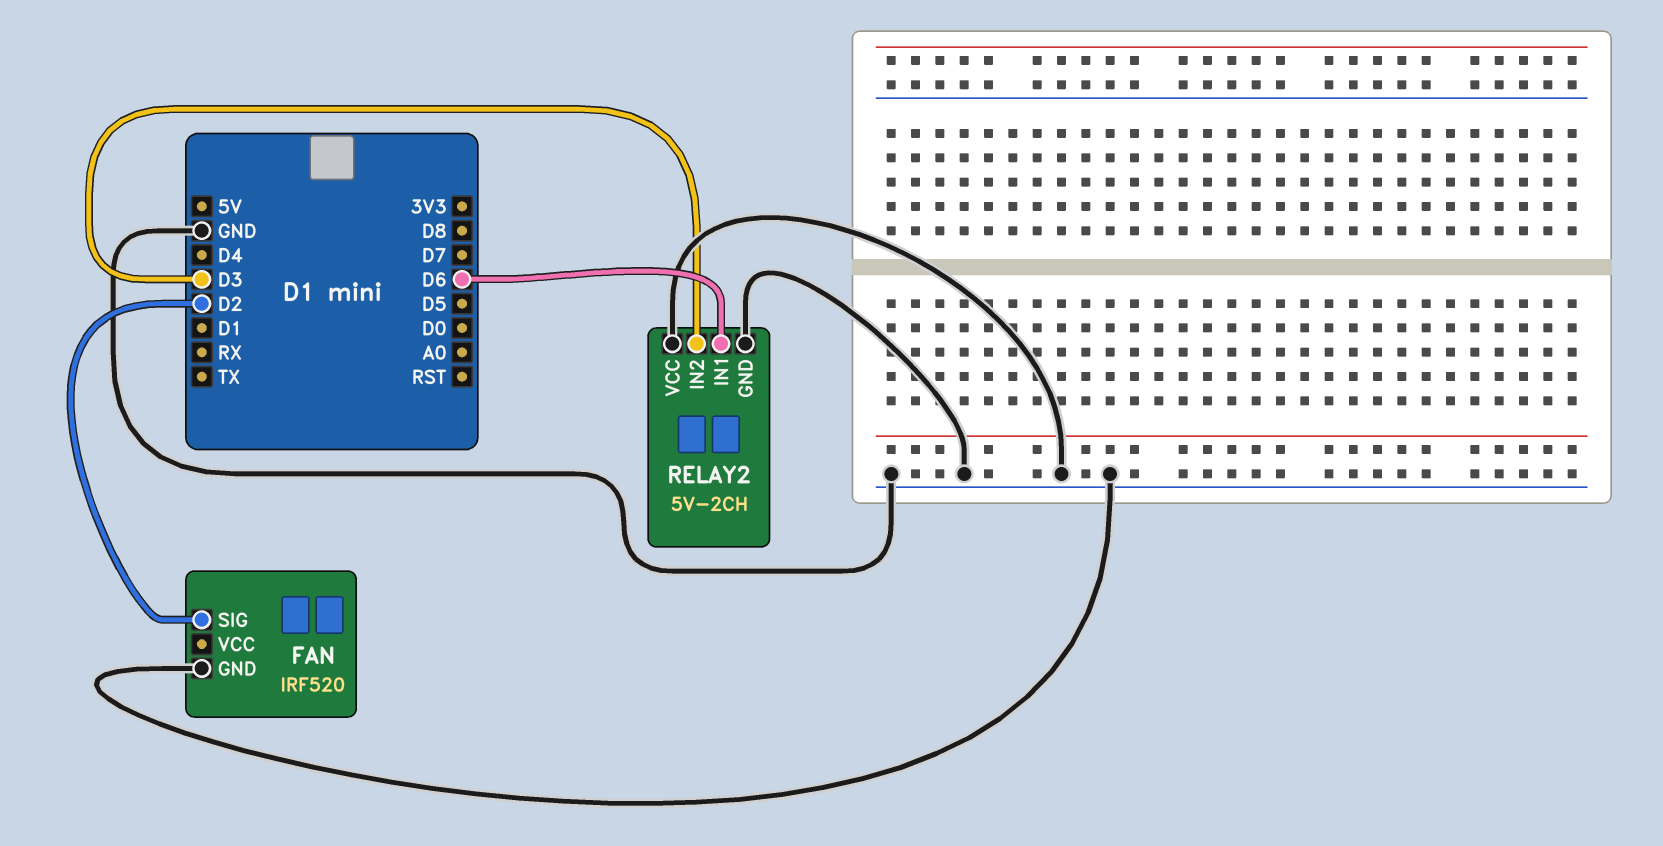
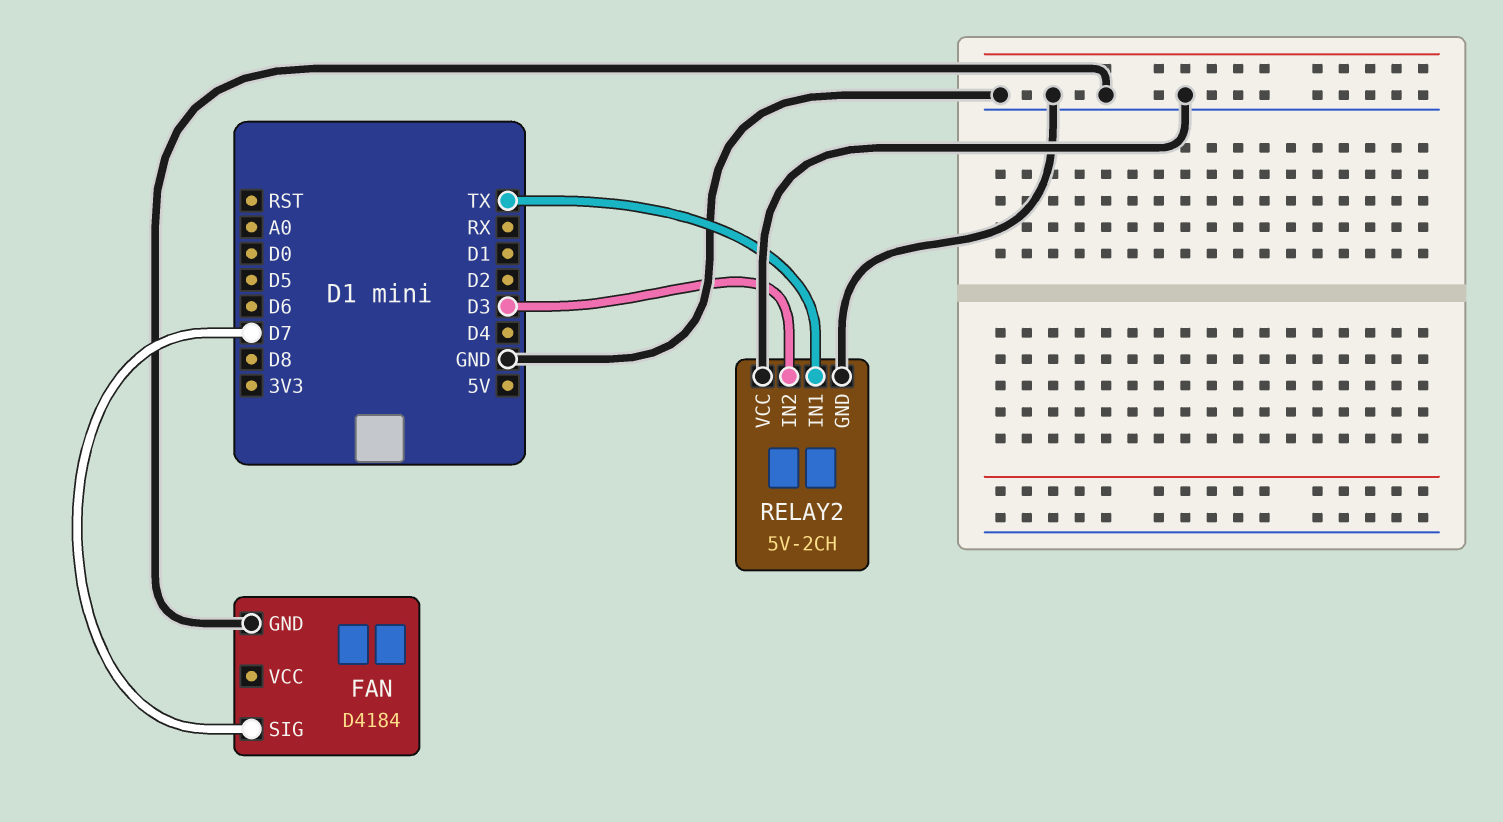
FAN: IRF520 -> D4184
FAN pin SIG: D2 -> D7
RELAY2 pin IN1: D6 -> TX

